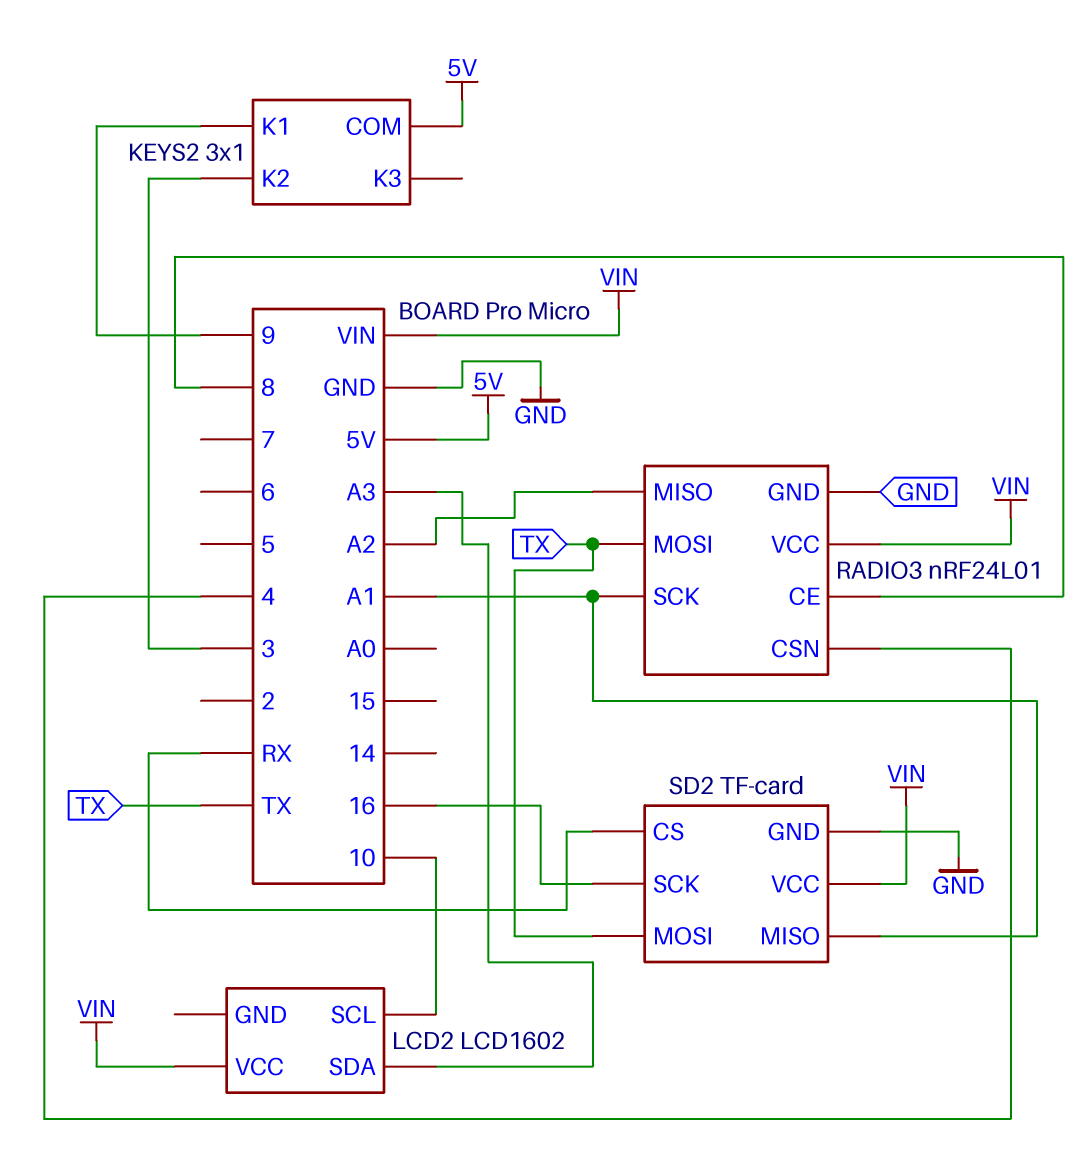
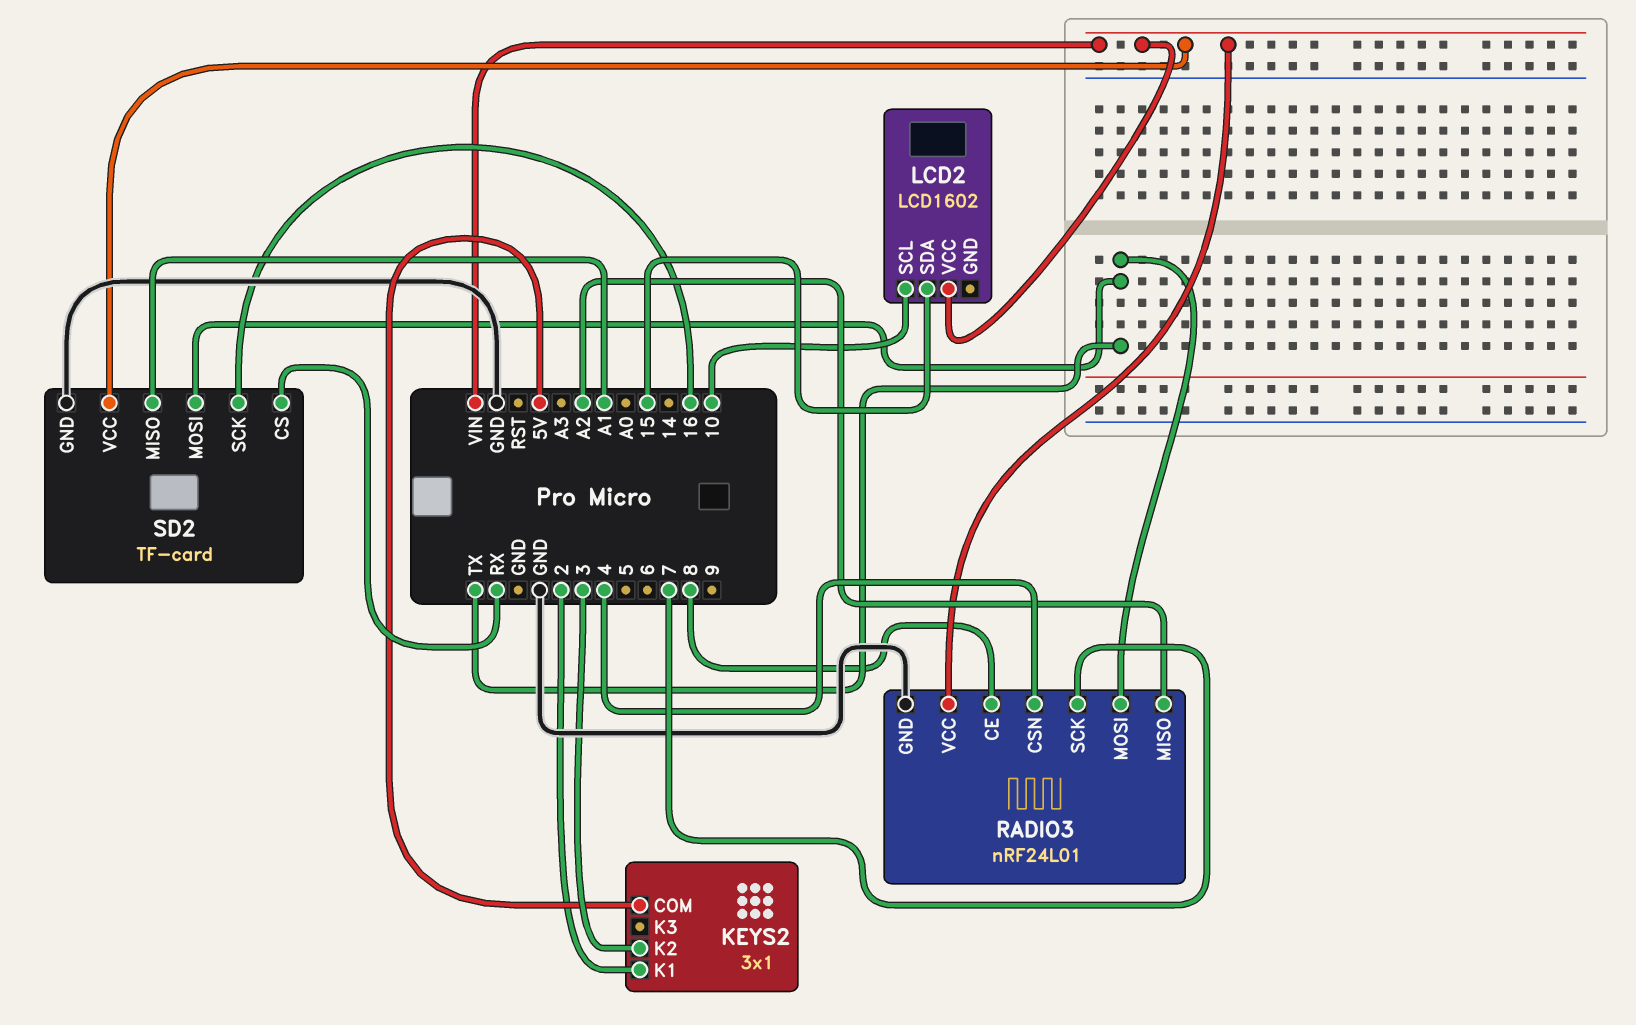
KEYS2 pin K1: 9 -> 2
LCD2 pin SDA: A3 -> 15
RADIO3 pin SCK: A1 -> 7

